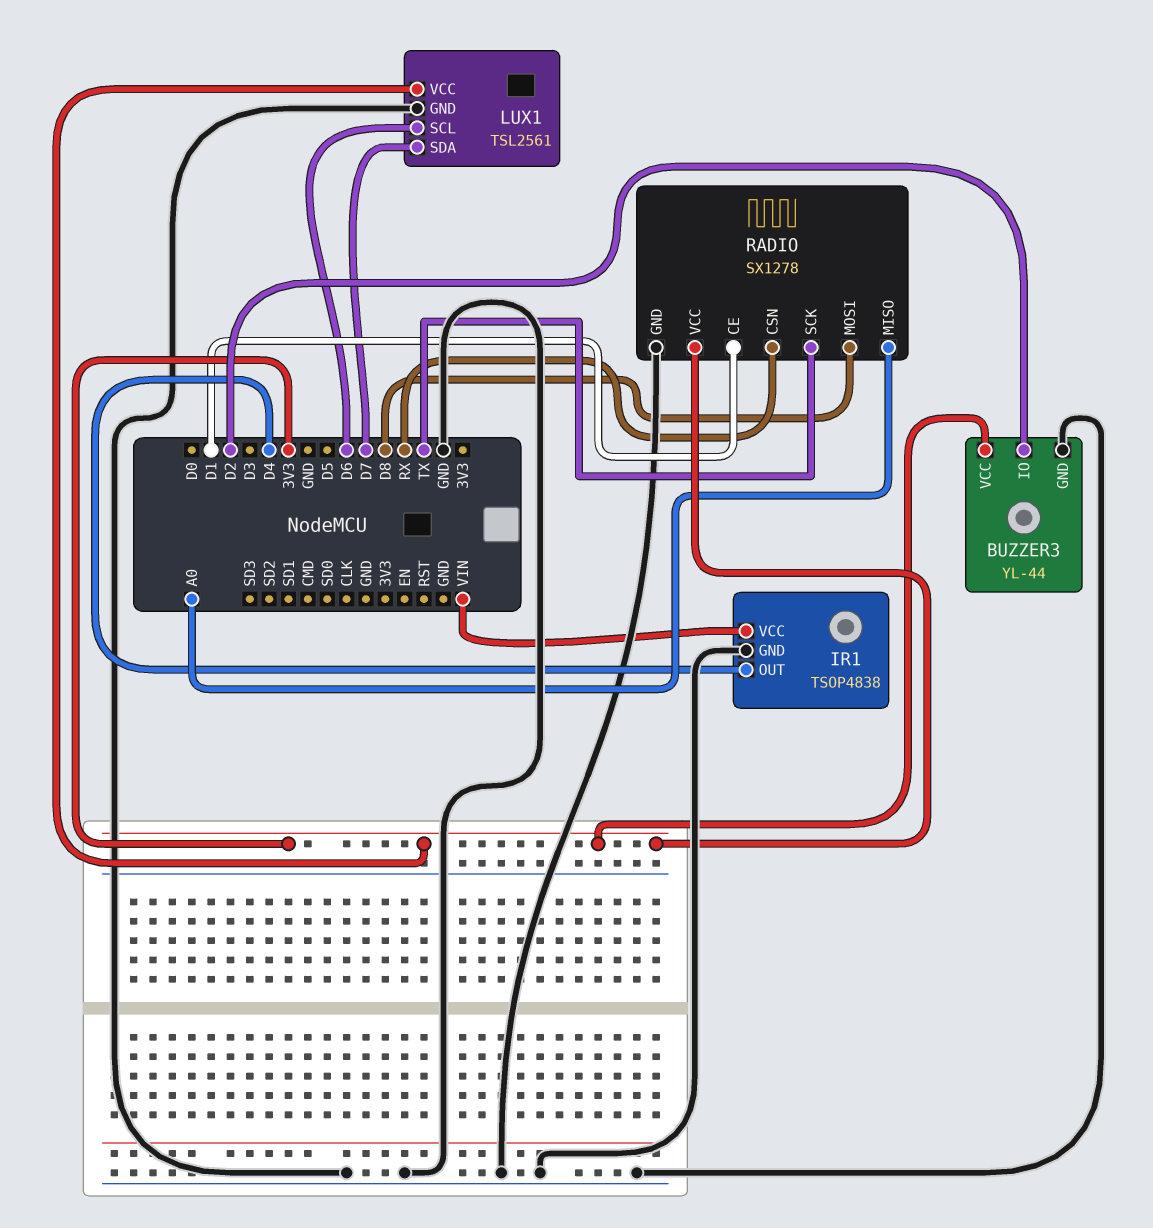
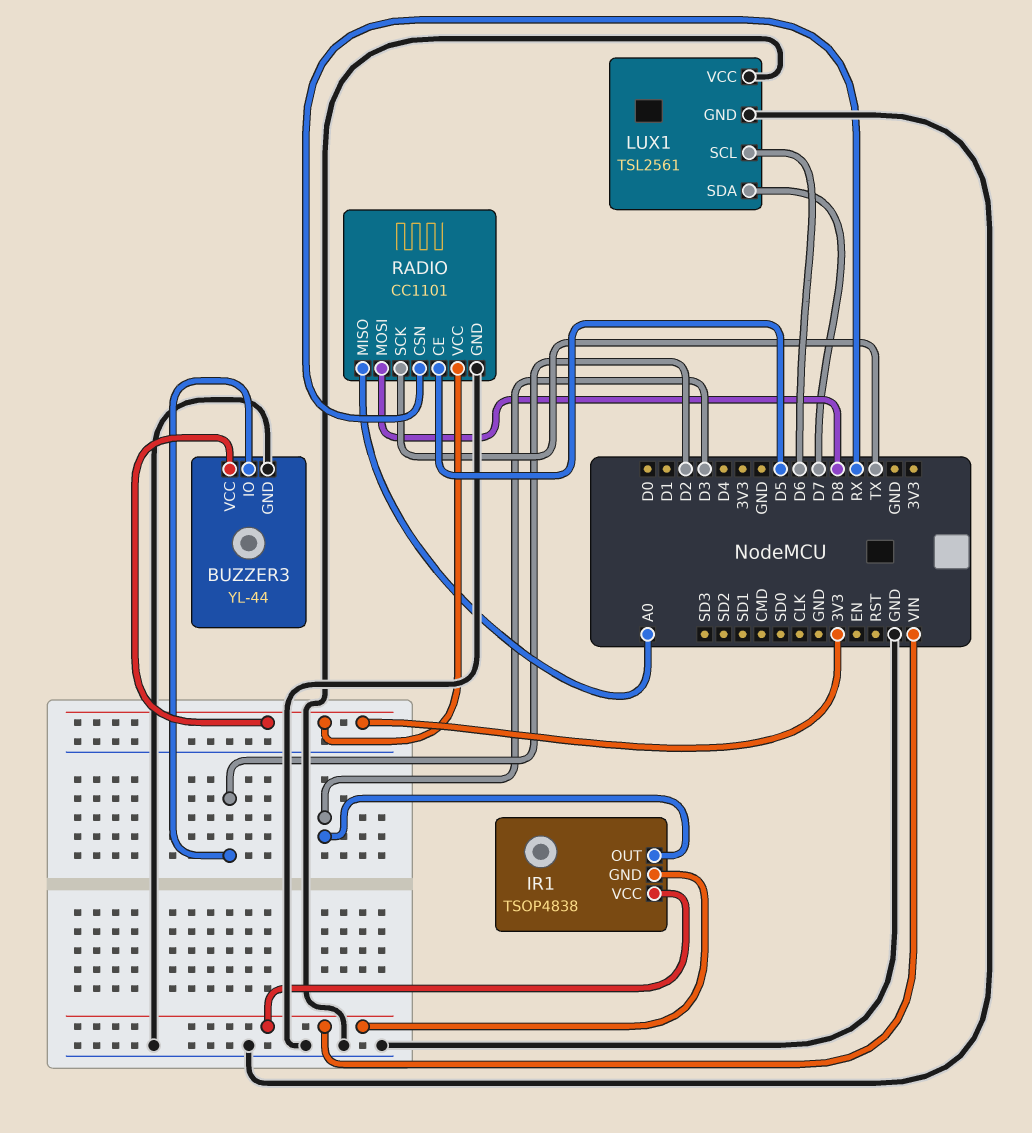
IR1 pin GND: GND -> VIN
IR1 pin OUT: D4 -> D3
LUX1 pin VCC: 3V3 -> GND
RADIO: SX1278 -> CC1101
RADIO pin CE: D1 -> D5

